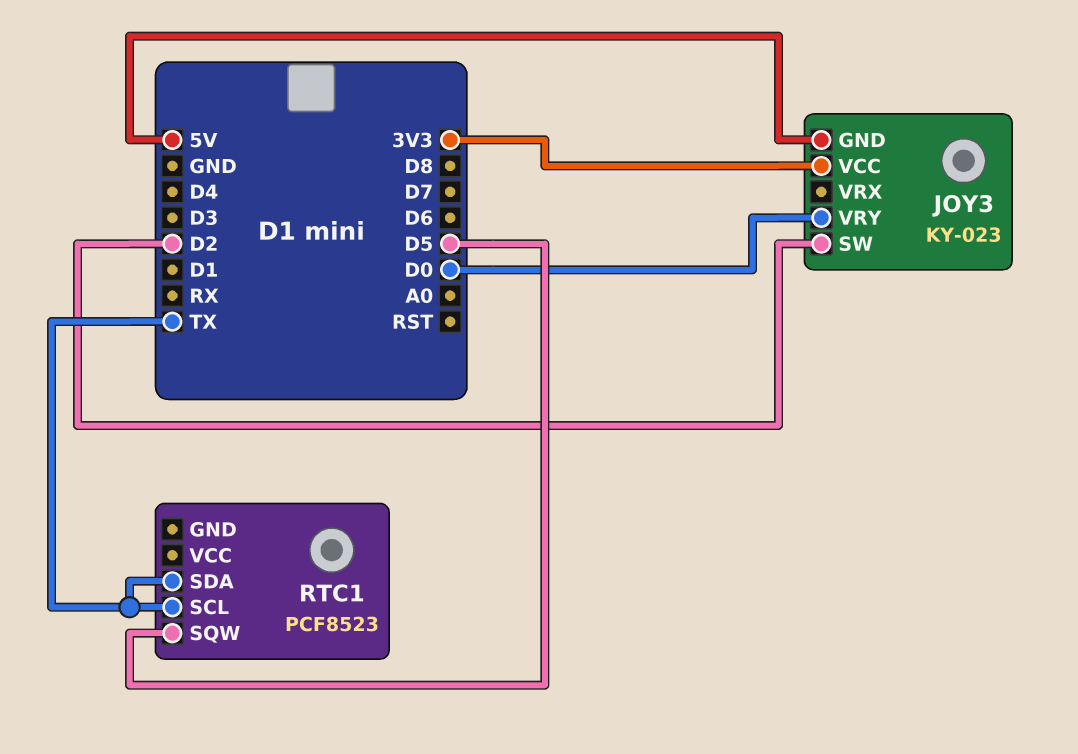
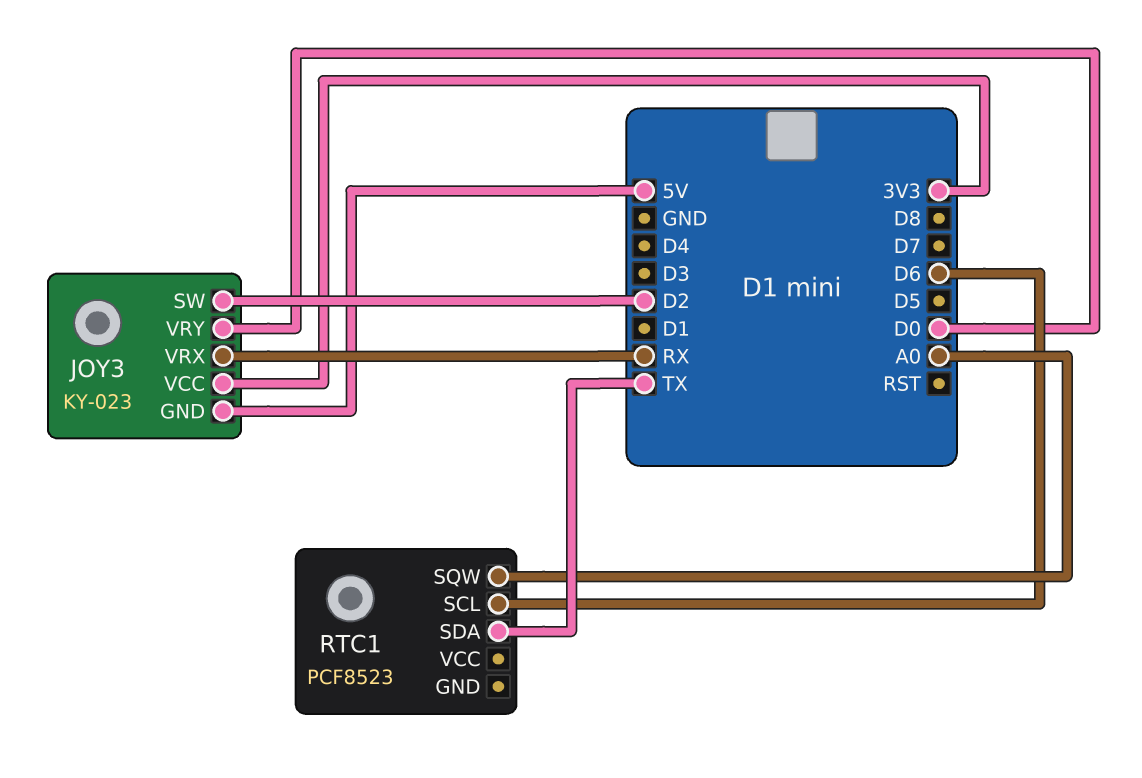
JOY3 pin VRX: none -> RX
RTC1 pin SCL: TX -> D6
RTC1 pin SQW: D5 -> A0

